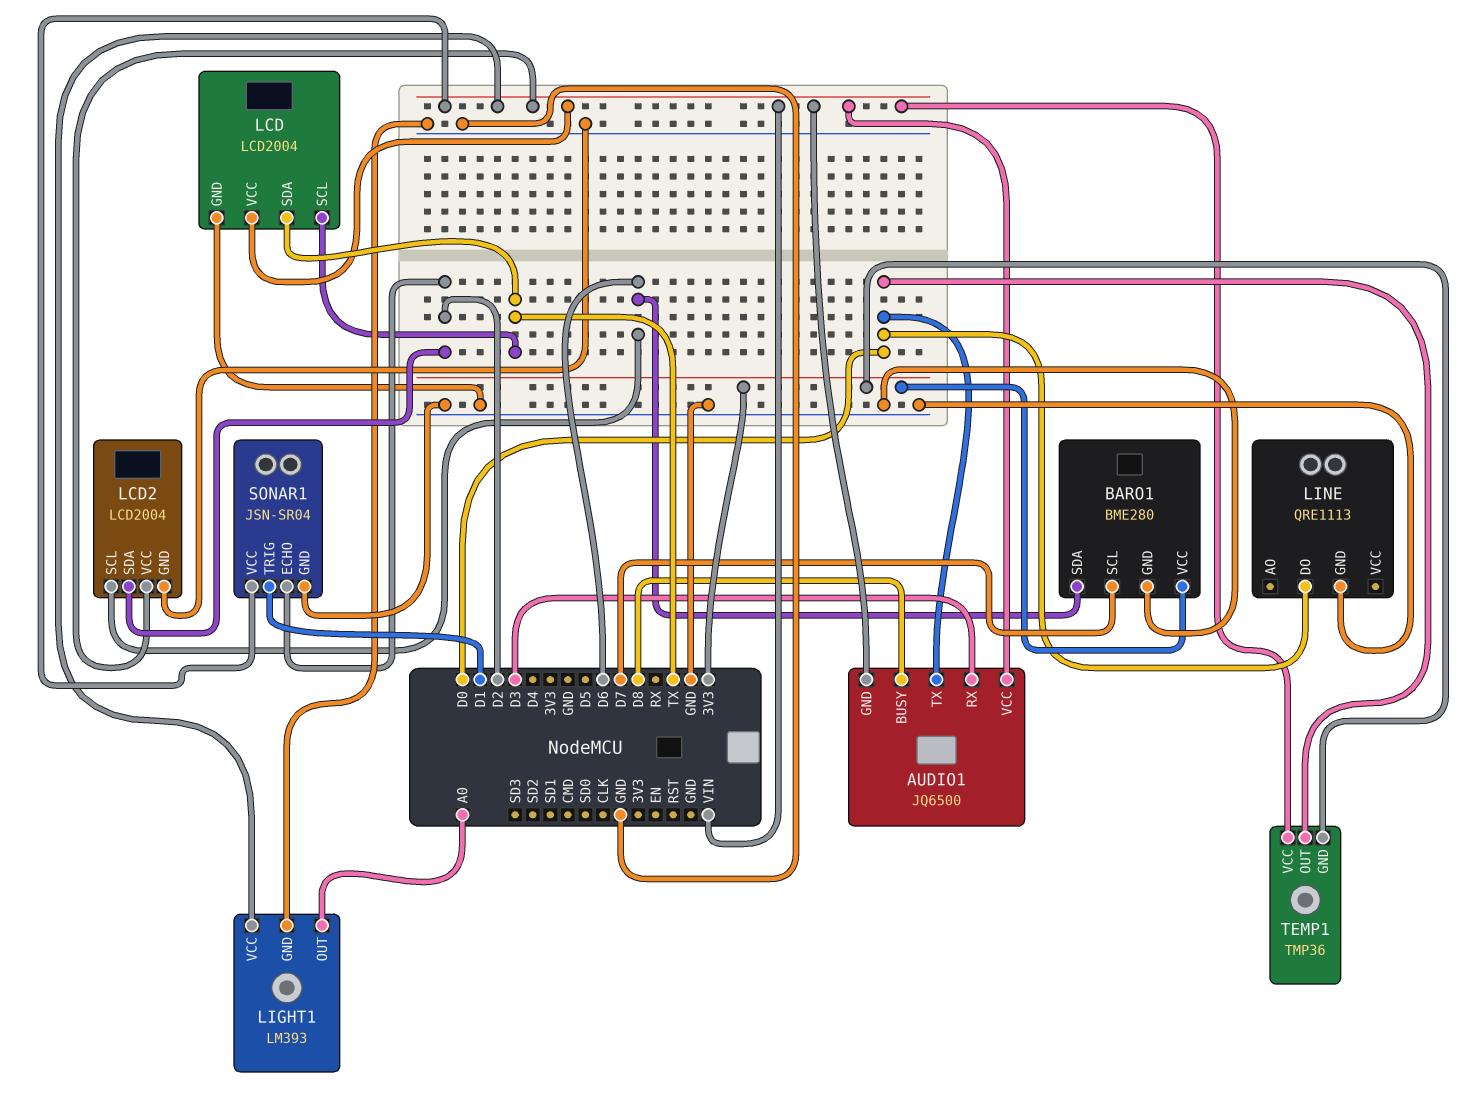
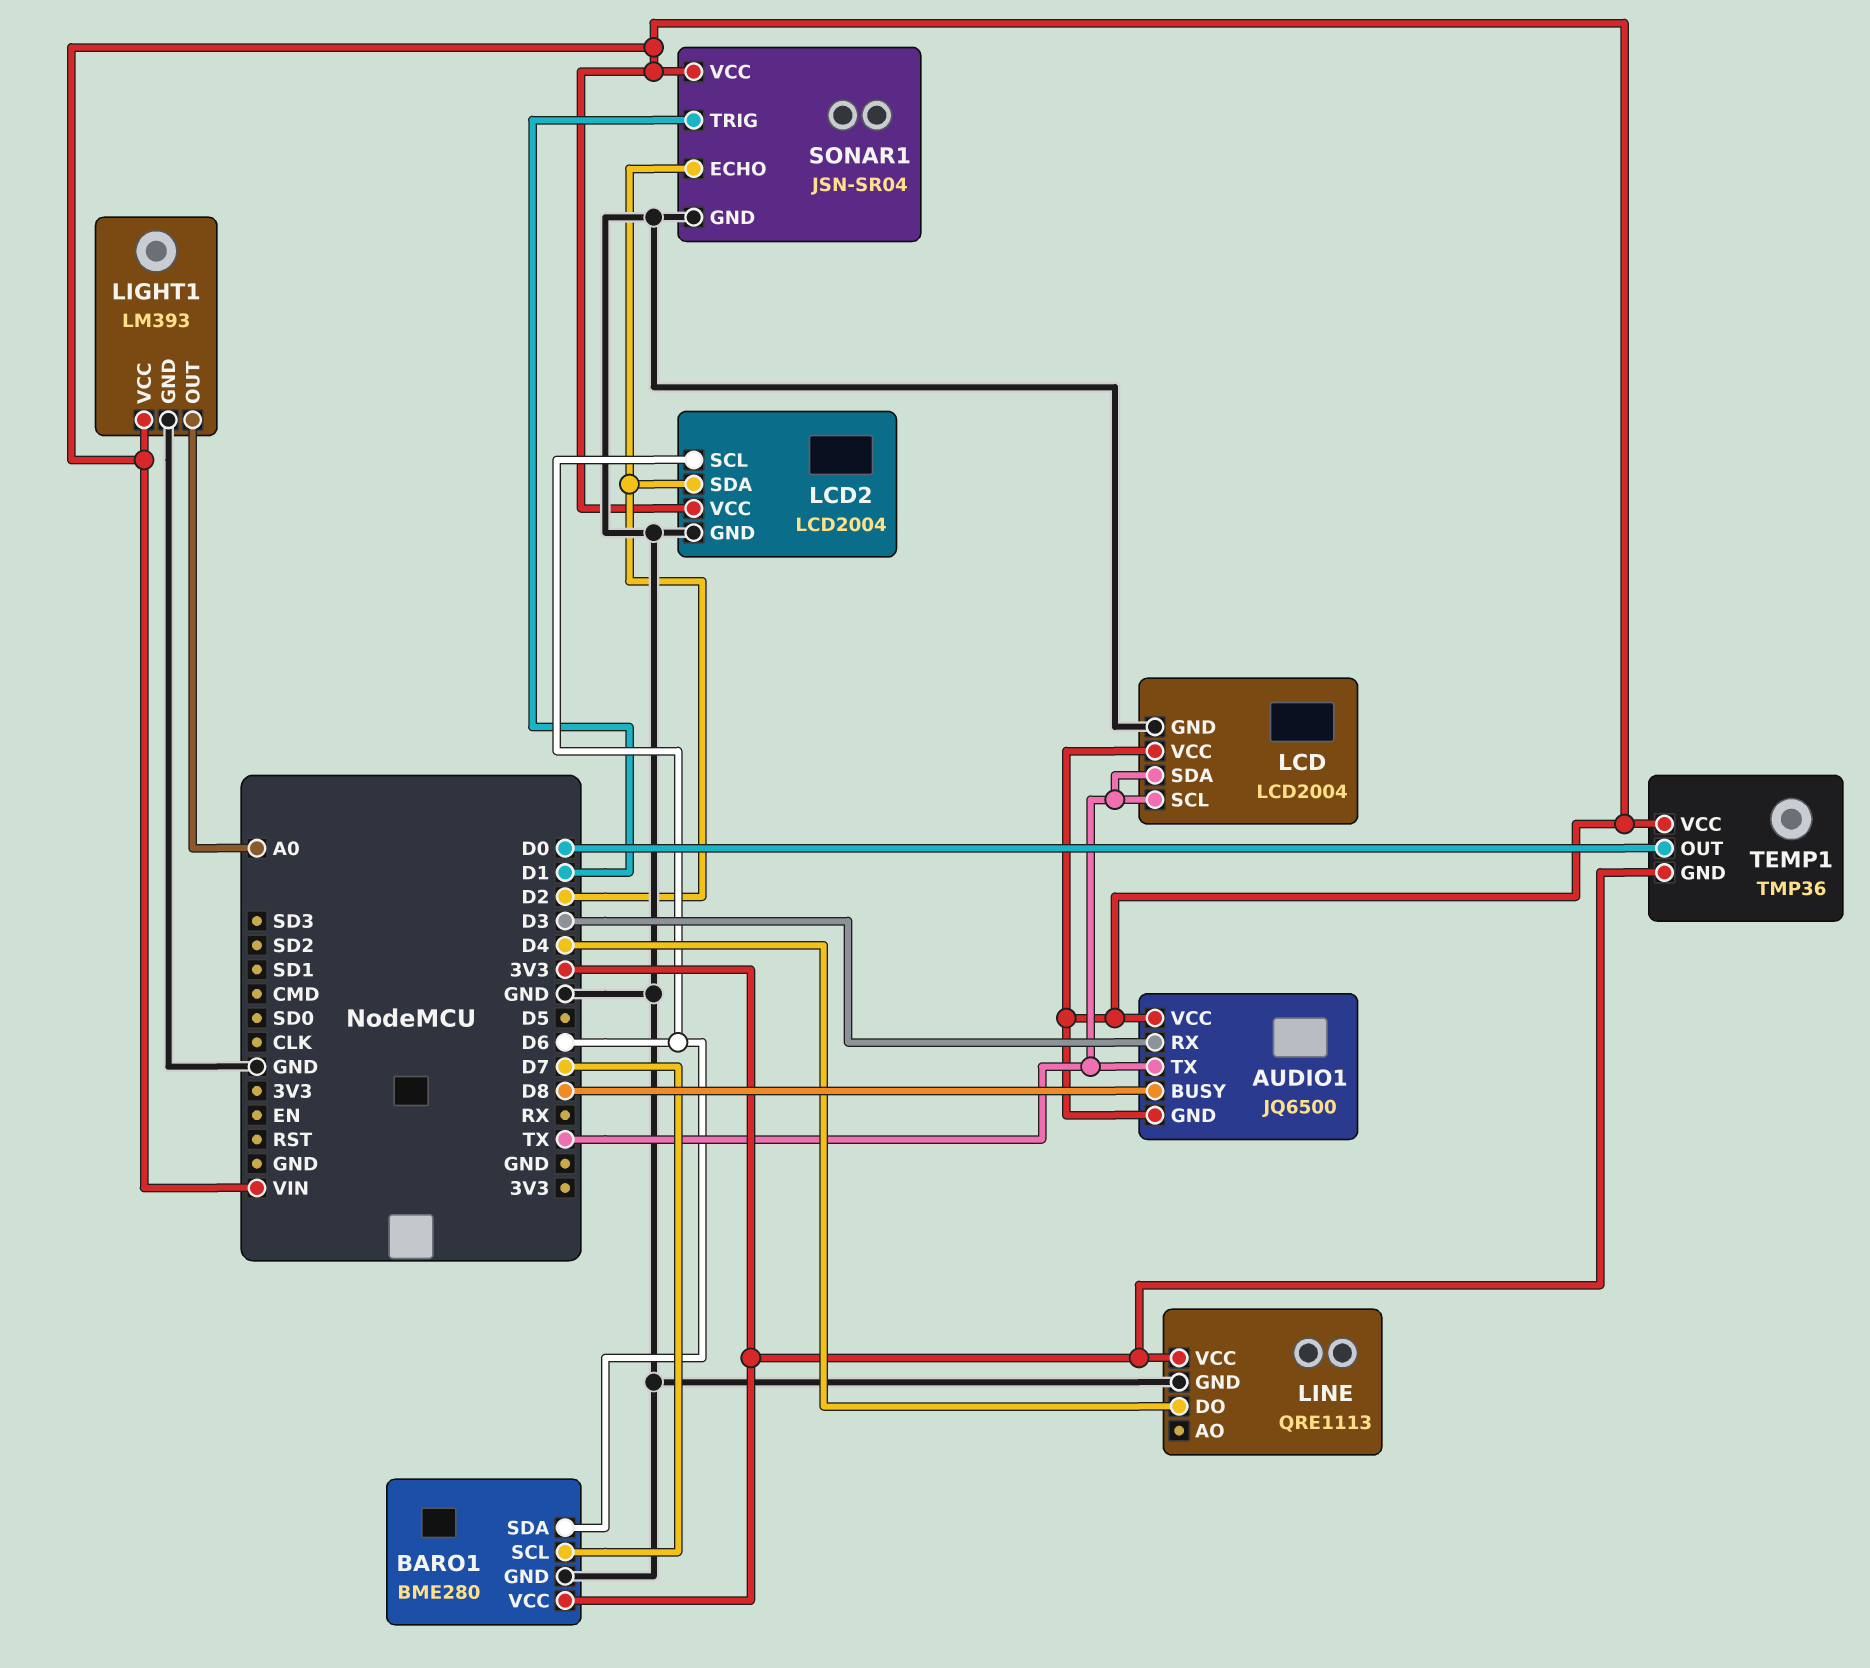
AUDIO1 pin TX: D0 -> TX
LINE pin DO: D0 -> D4
LINE pin VCC: none -> 3V3

